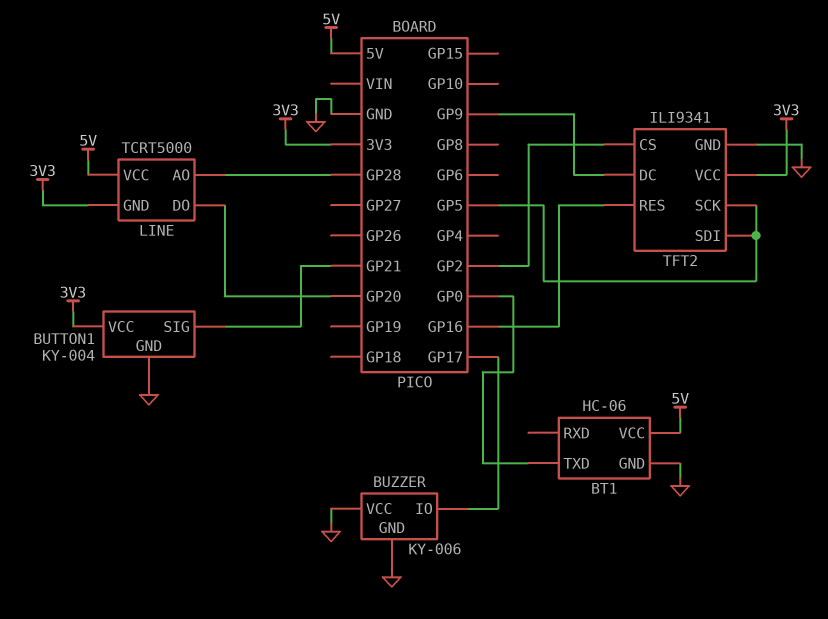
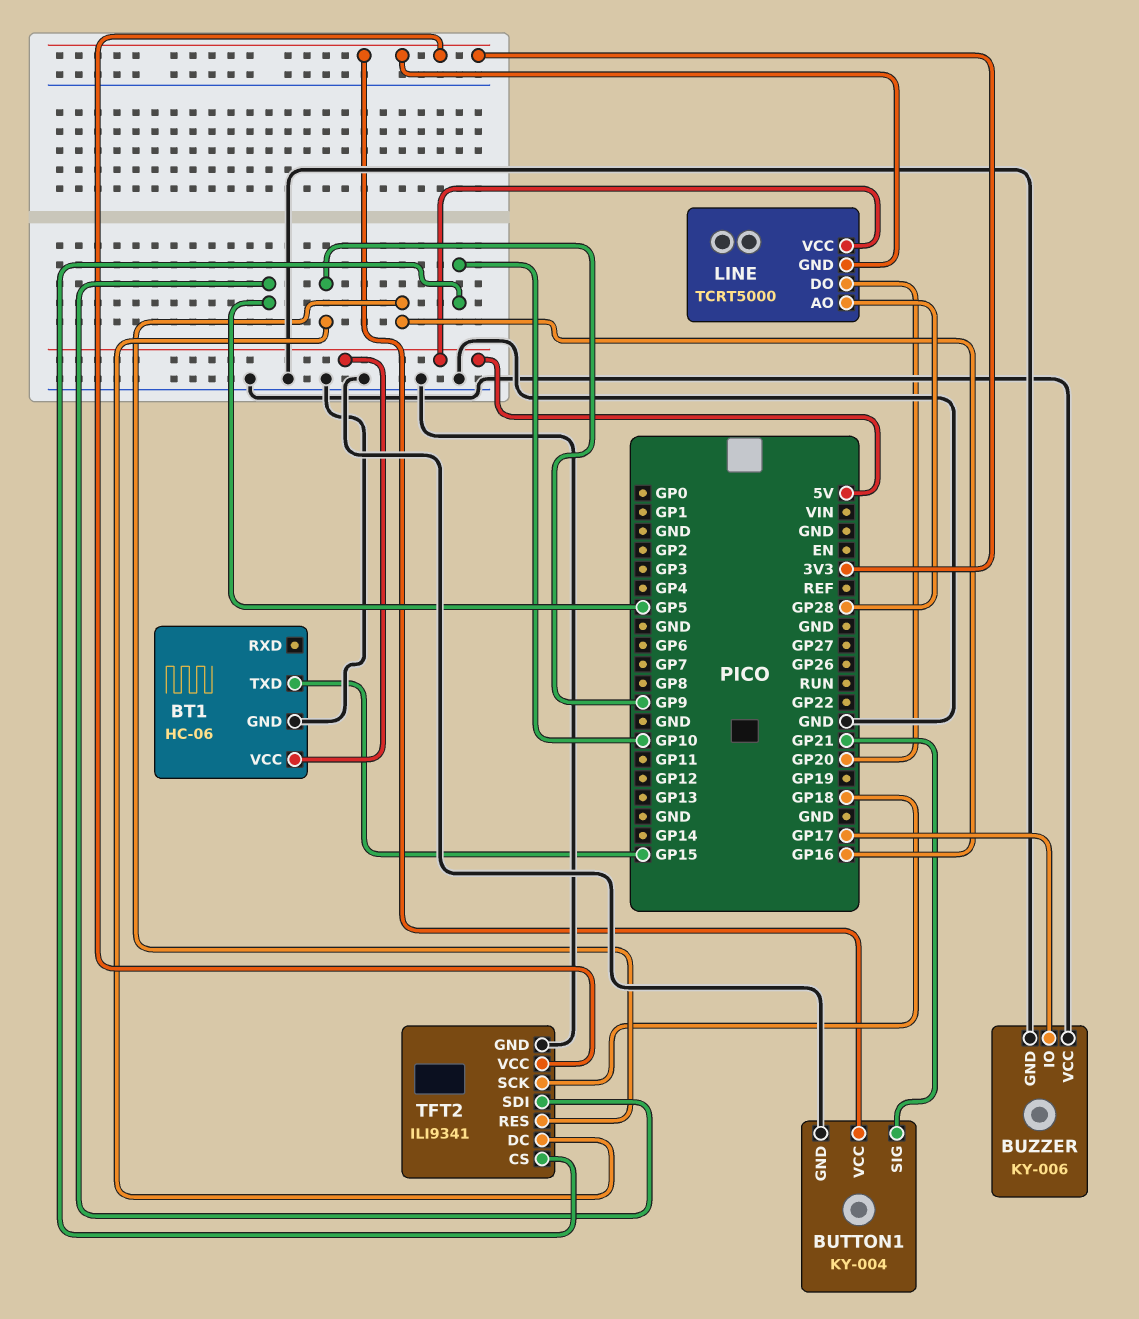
BT1 pin TXD: GP0 -> GP15
TFT2 pin CS: GP2 -> GP10
TFT2 pin SCK: GP5 -> GP18

